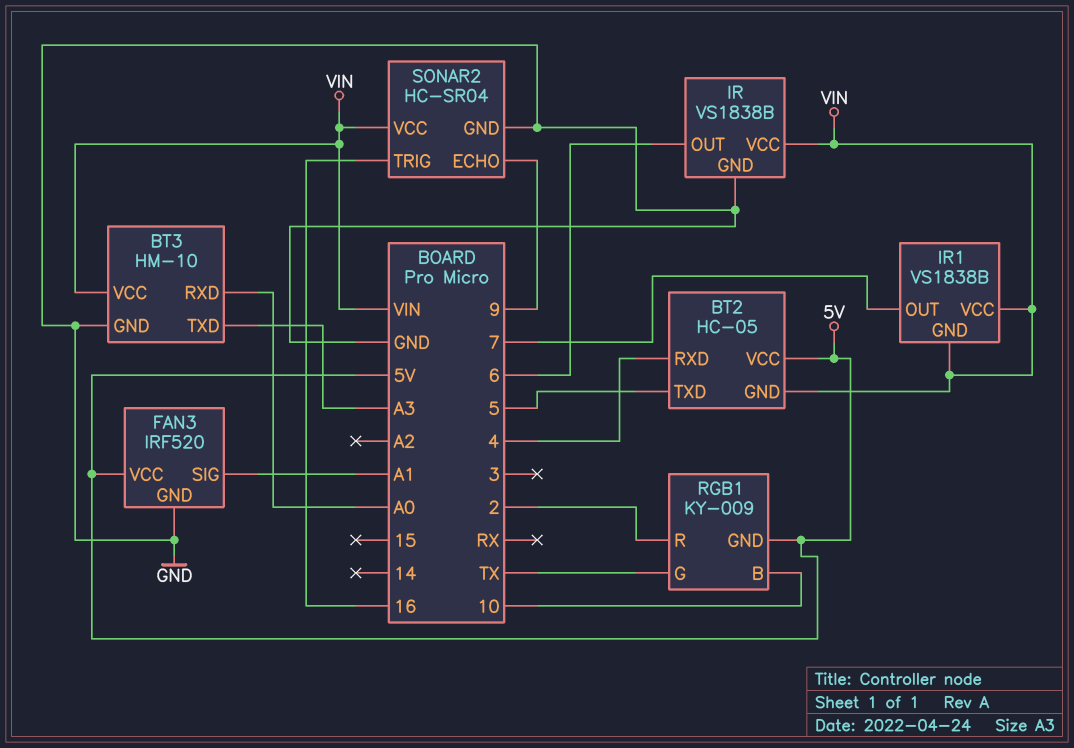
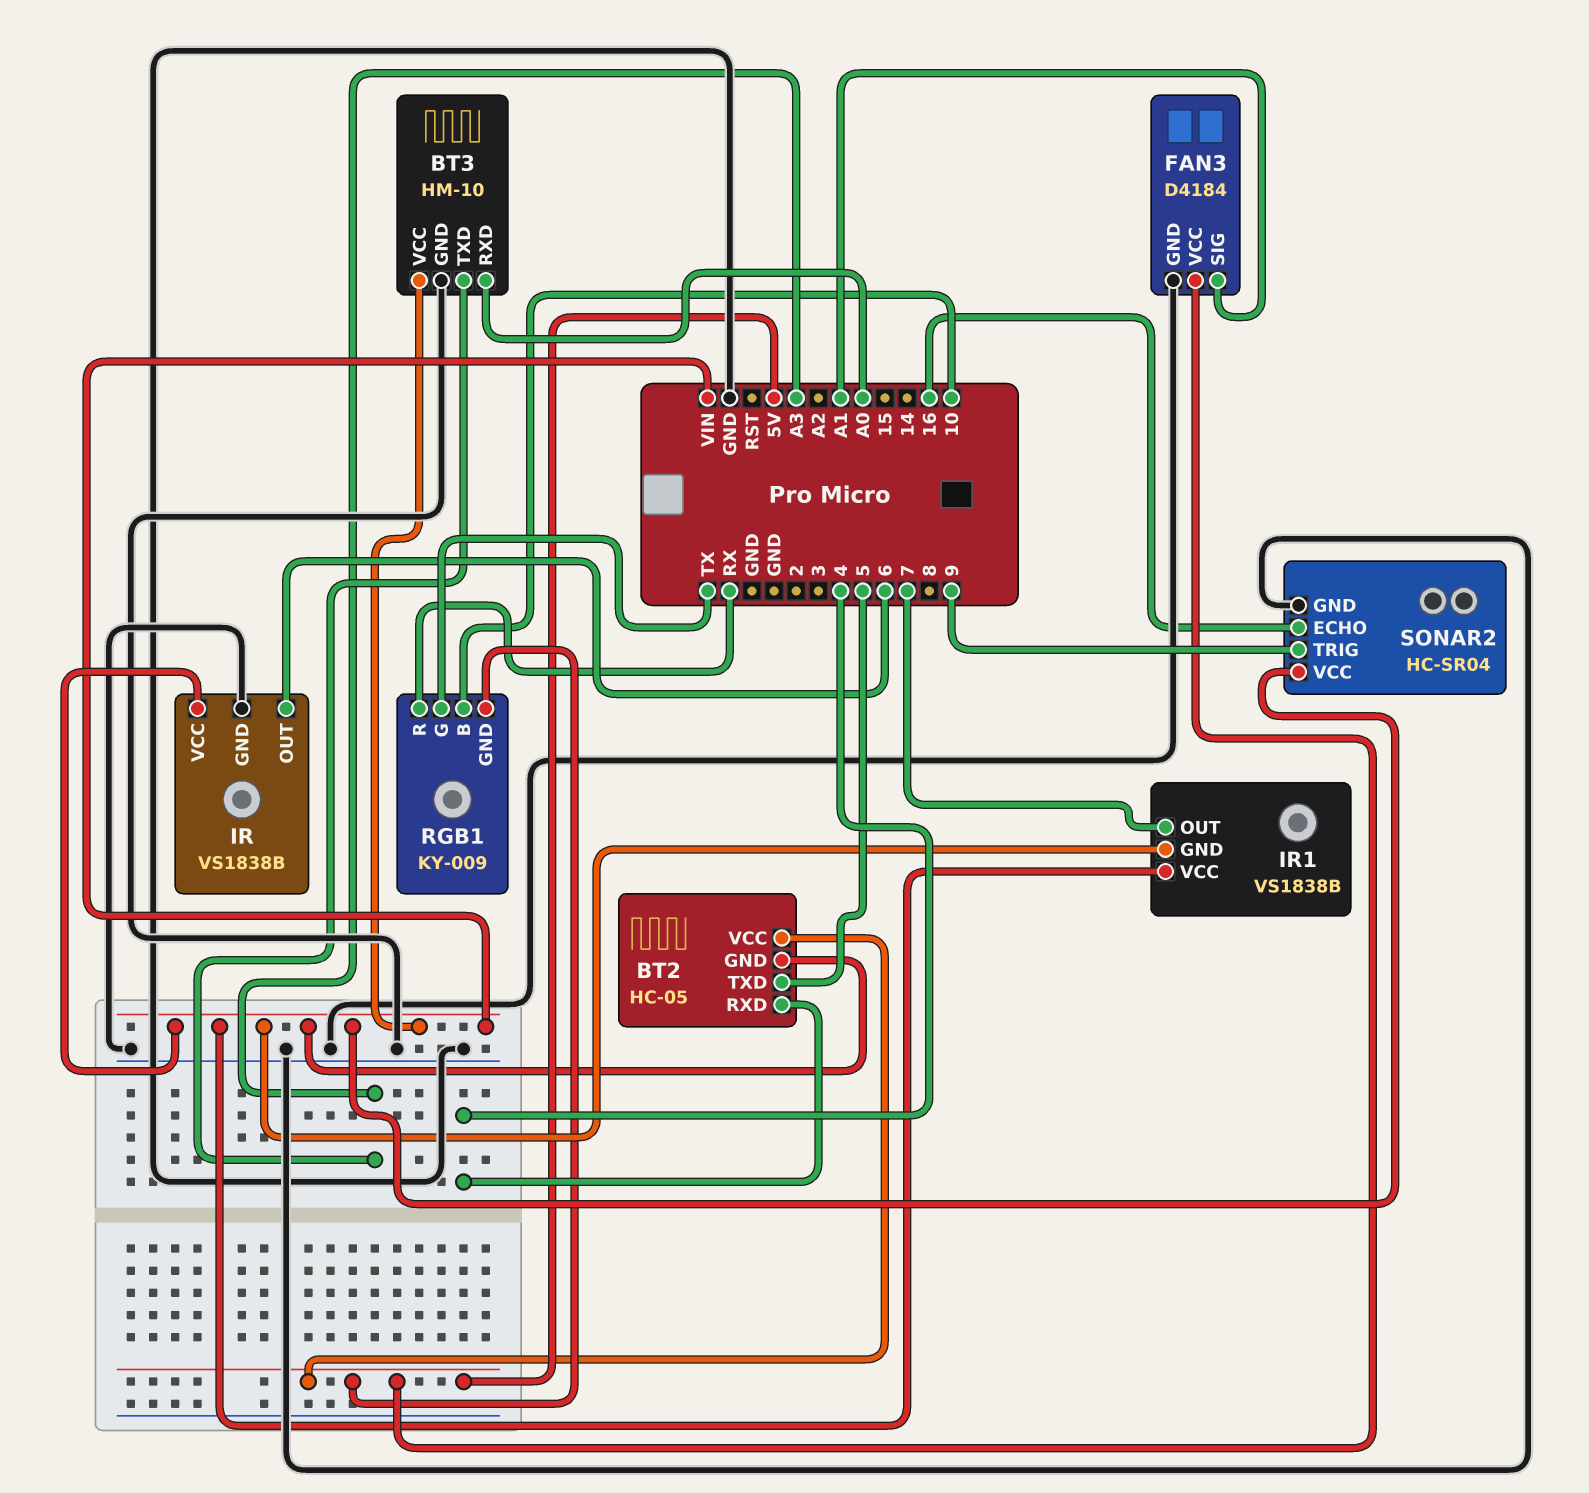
FAN3: IRF520 -> D4184
RGB1 pin R: 2 -> RX
SONAR2 pin ECHO: 9 -> 16
SONAR2 pin TRIG: 16 -> 9

